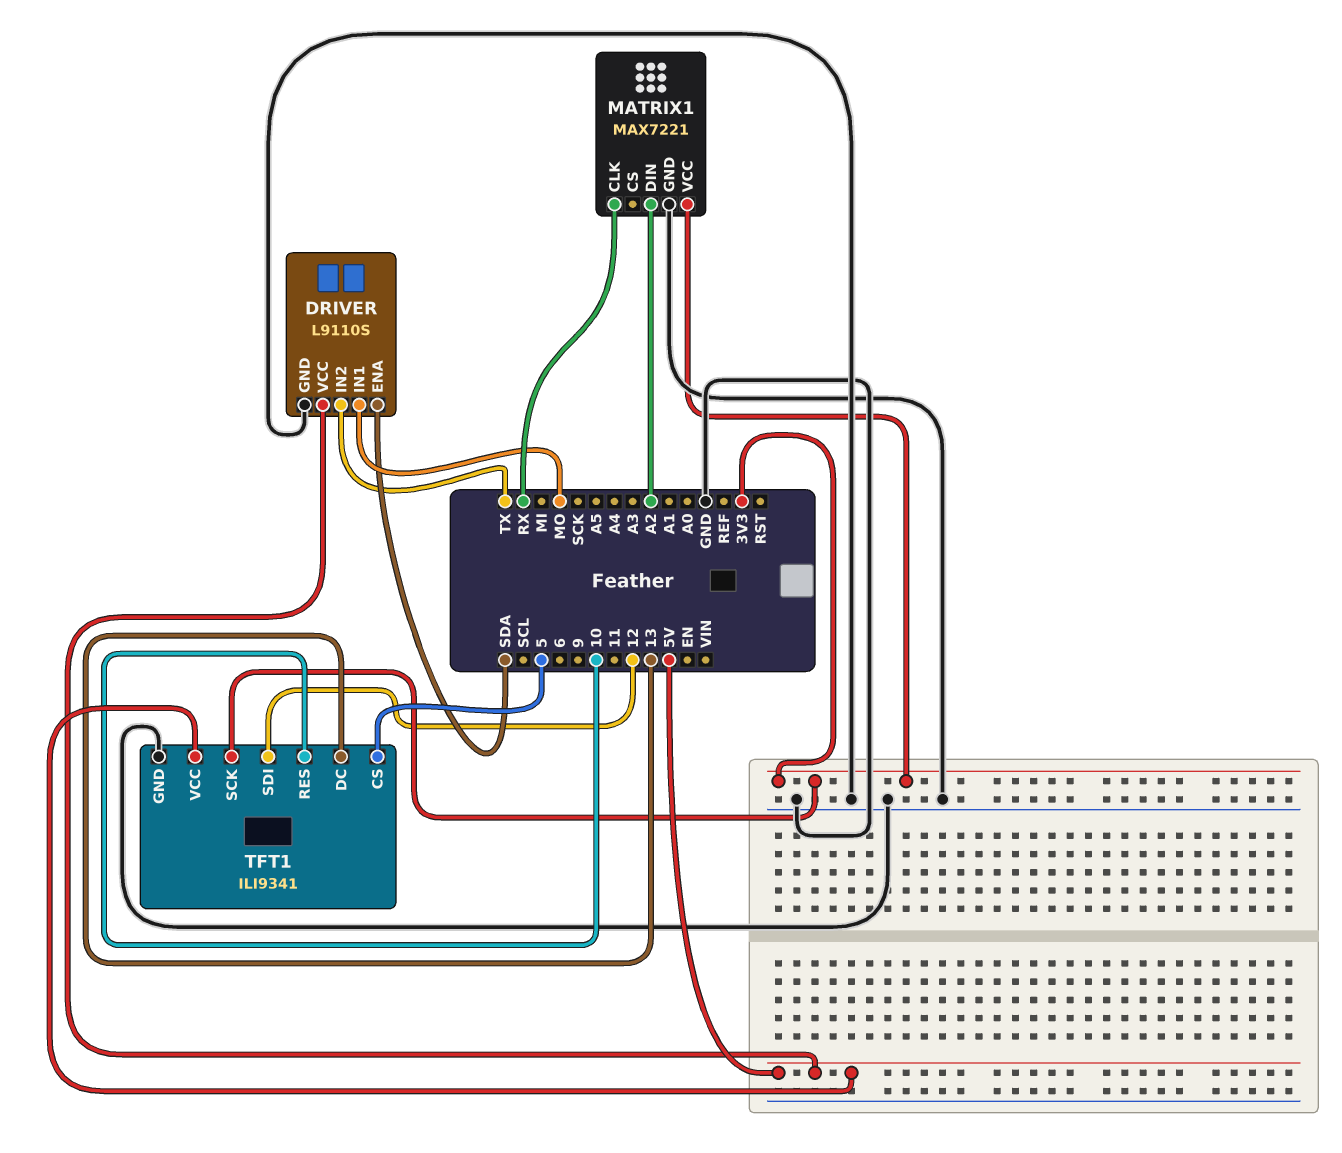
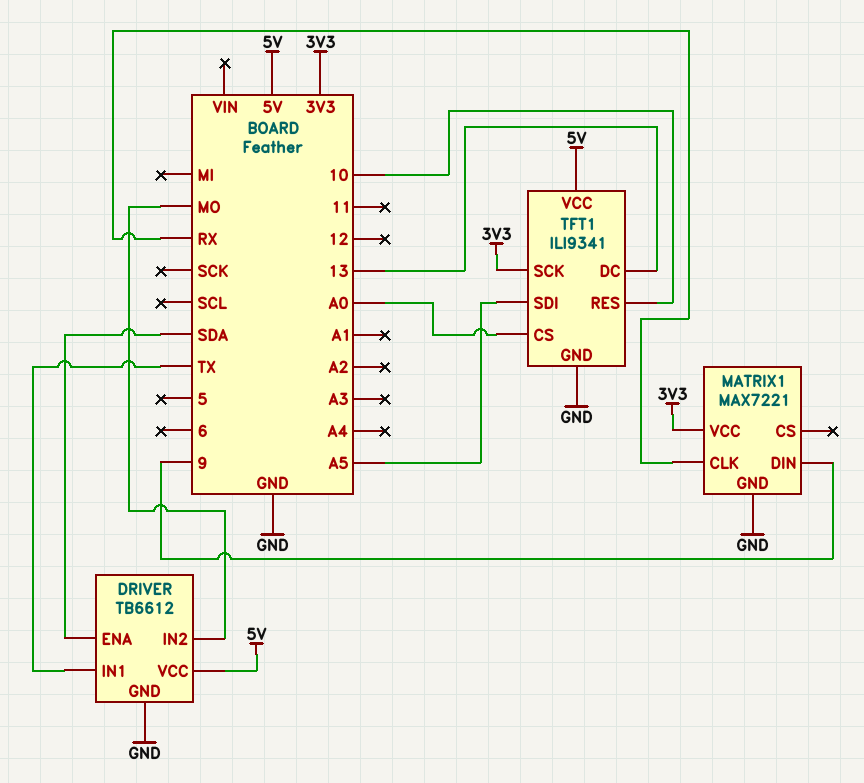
DRIVER: L9110S -> TB6612
DRIVER pin IN1: MO -> TX
DRIVER pin IN2: TX -> MO
MATRIX1 pin DIN: A2 -> 9
TFT1 pin CS: 5 -> A0
TFT1 pin SDI: 12 -> A5

